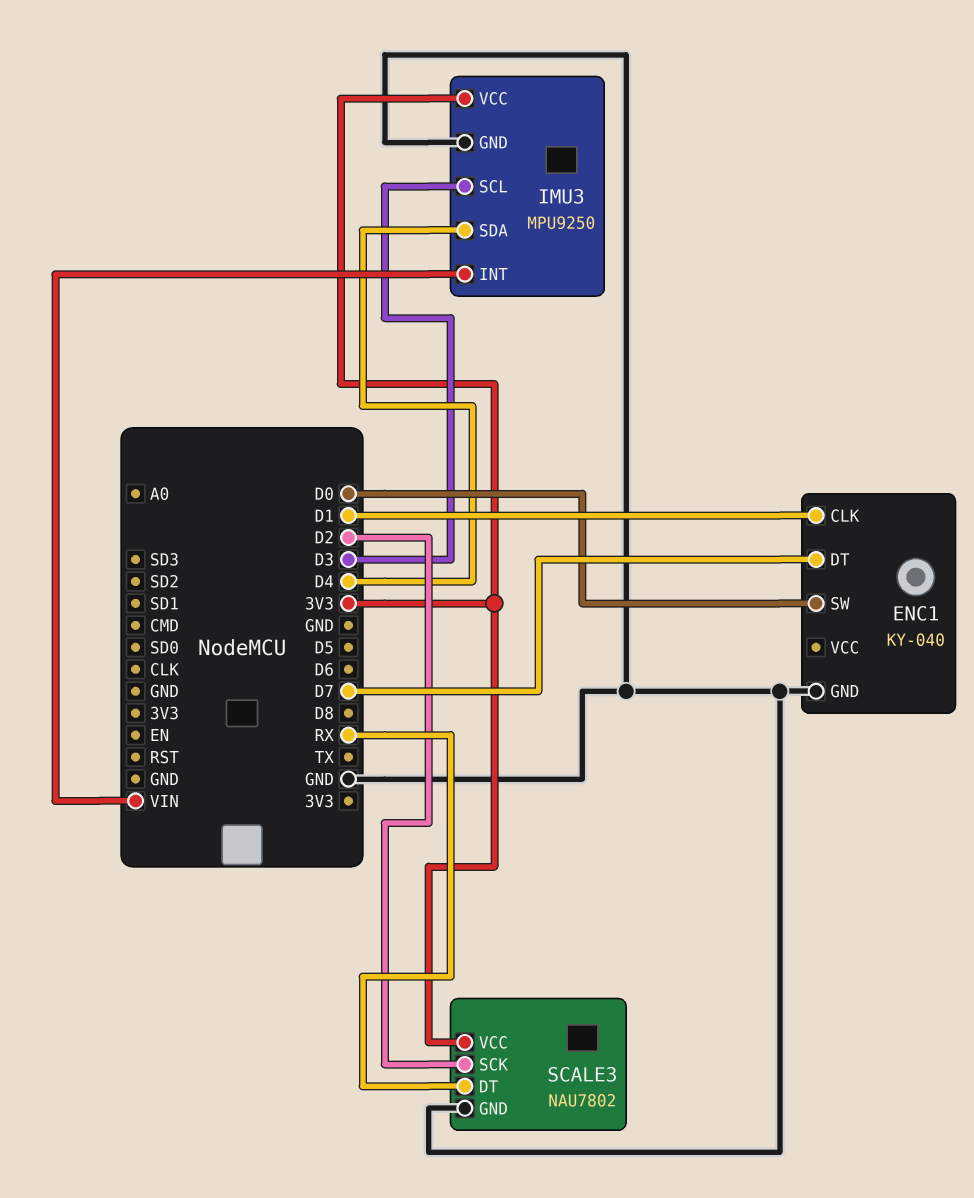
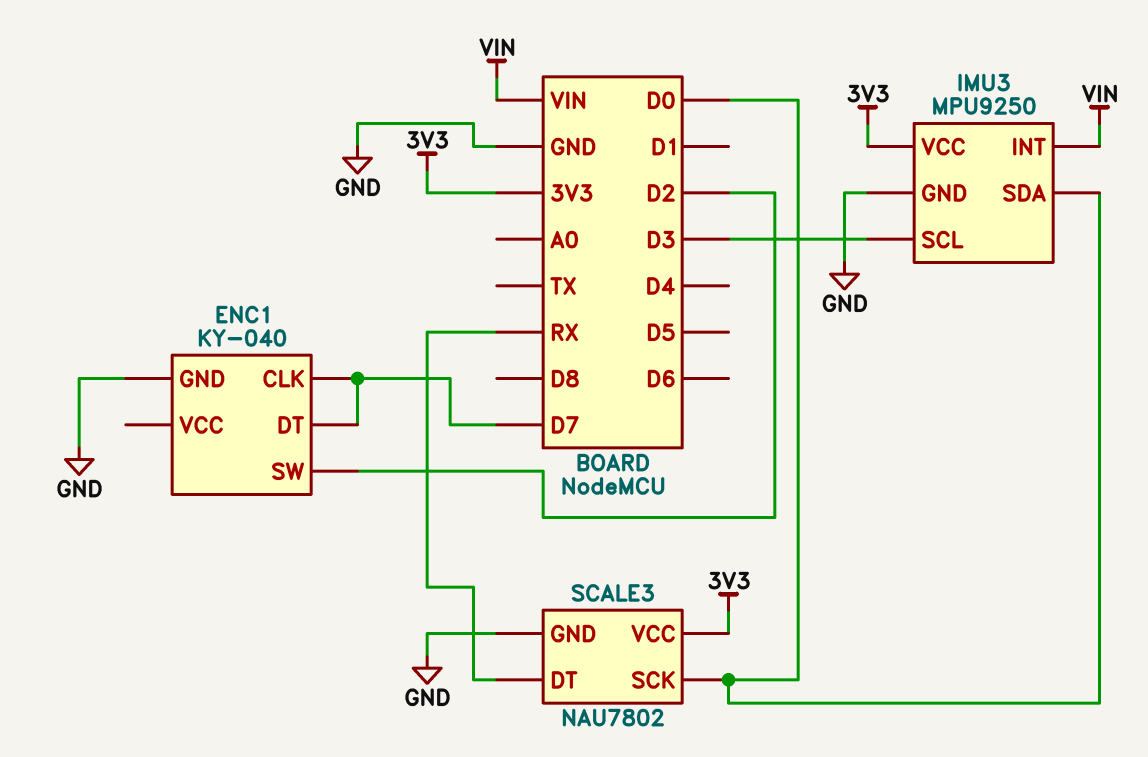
ENC1 pin CLK: D1 -> D7
ENC1 pin SW: D0 -> D2
IMU3 pin SDA: D4 -> D0
SCALE3 pin SCK: D2 -> D0

